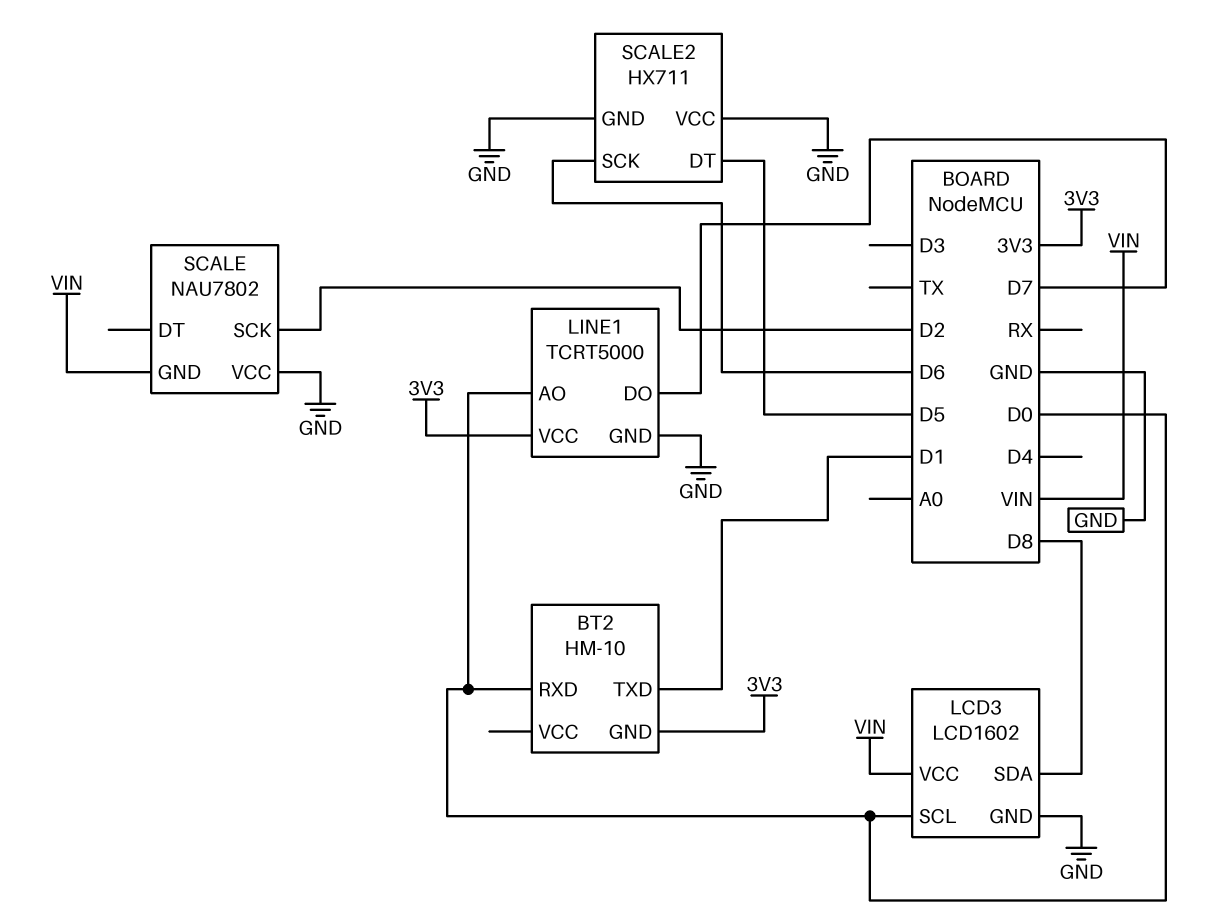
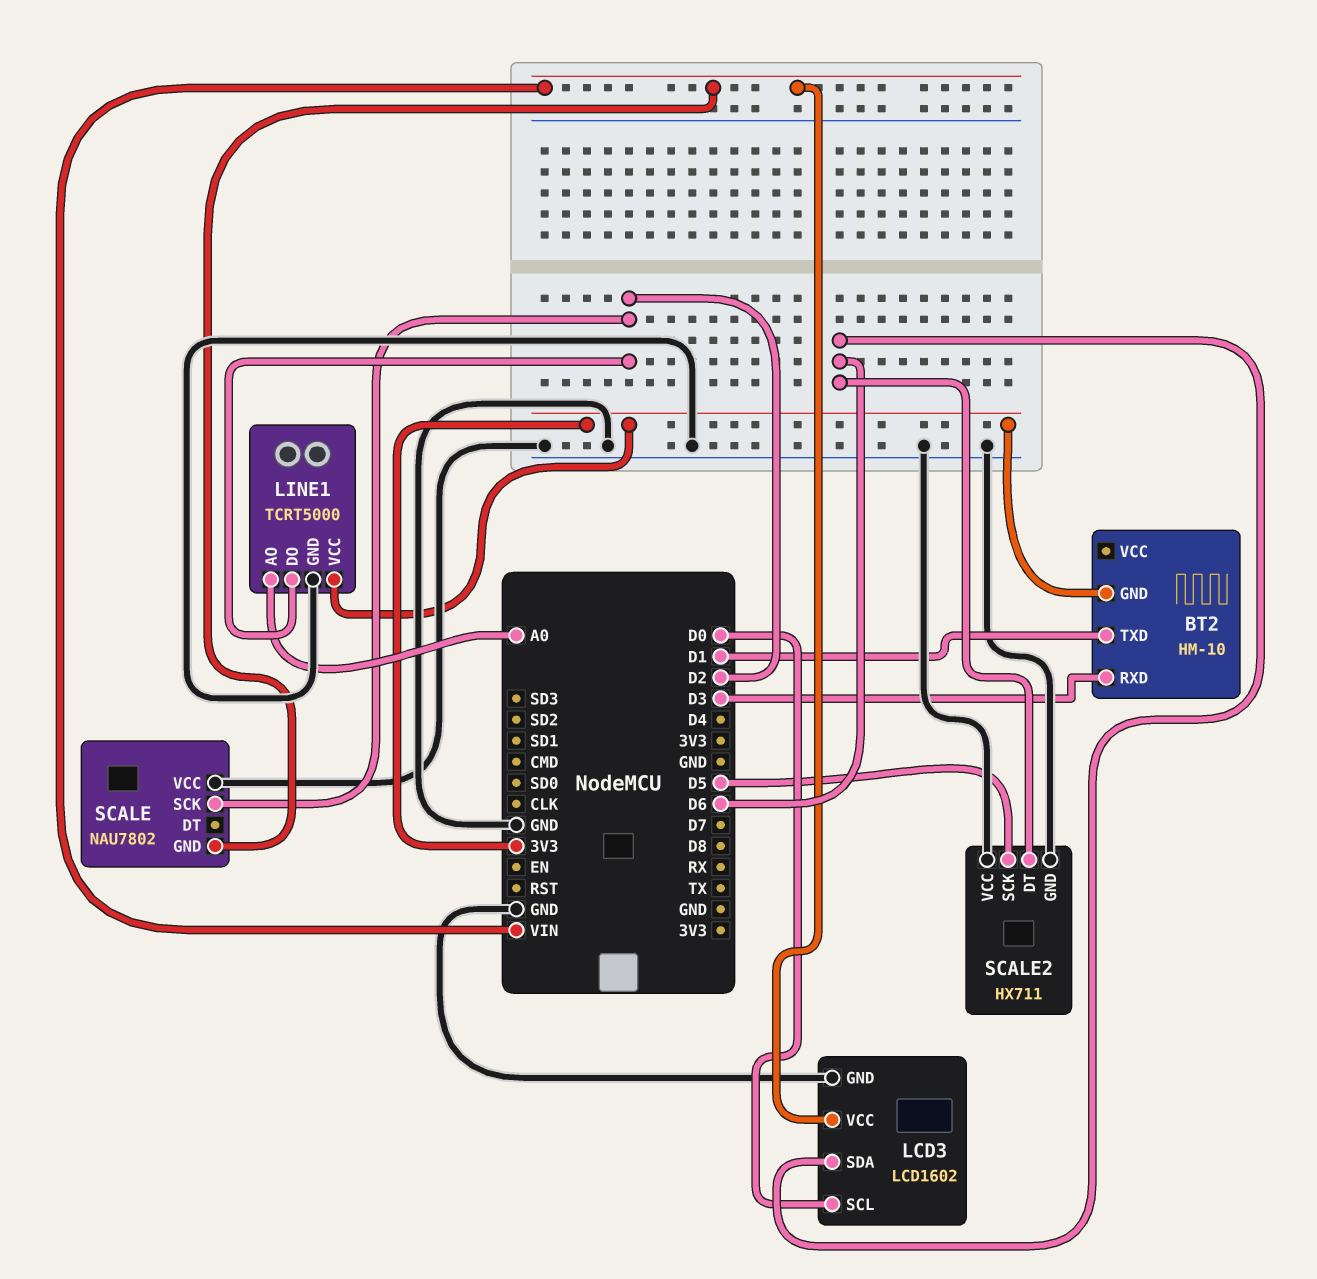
BT2 pin RXD: D0 -> D3
LCD3 pin SDA: D8 -> D6
LINE1 pin AO: D0 -> A0
LINE1 pin DO: D7 -> D2
SCALE2 pin DT: D5 -> D6
SCALE2 pin SCK: D6 -> D5

